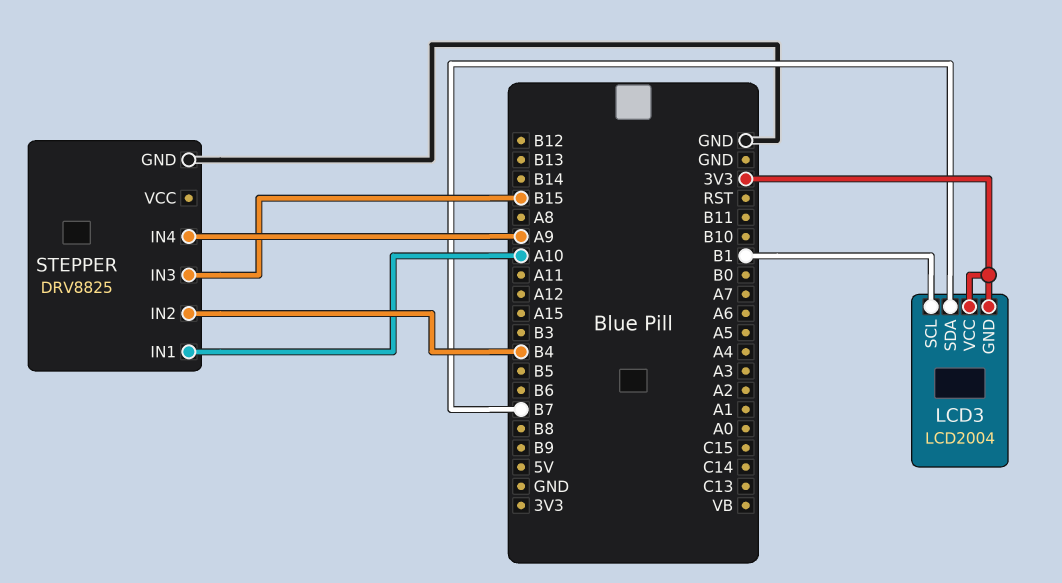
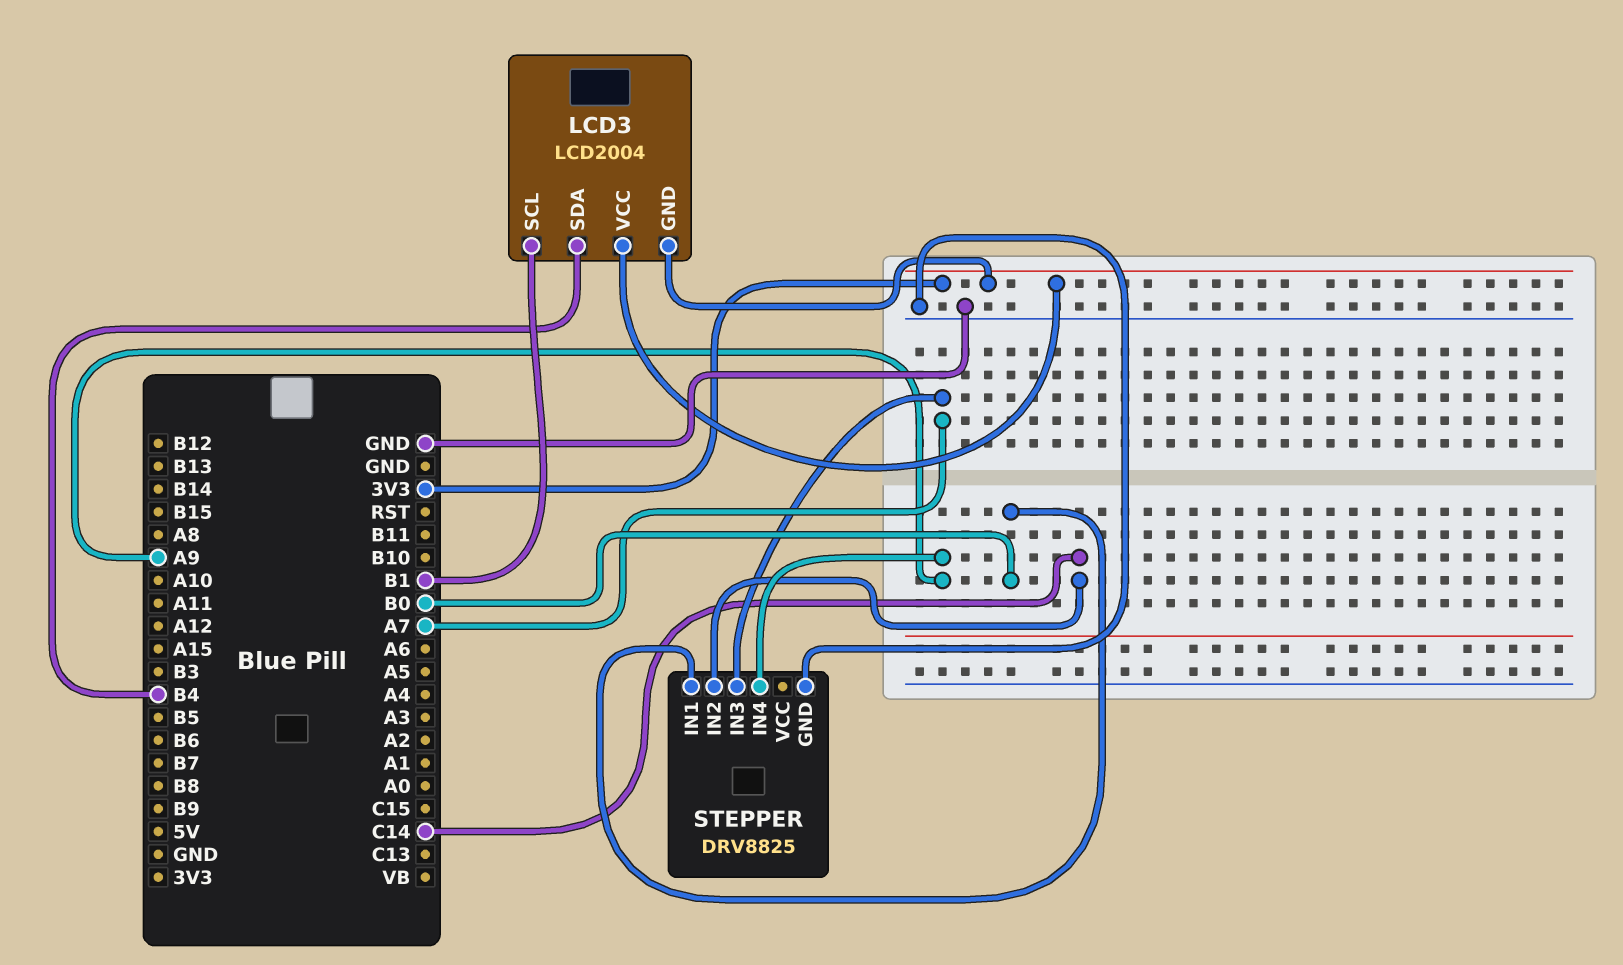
LCD3 pin SDA: B7 -> B4
STEPPER pin IN1: A10 -> B0
STEPPER pin IN2: B4 -> C14
STEPPER pin IN3: B15 -> A7

